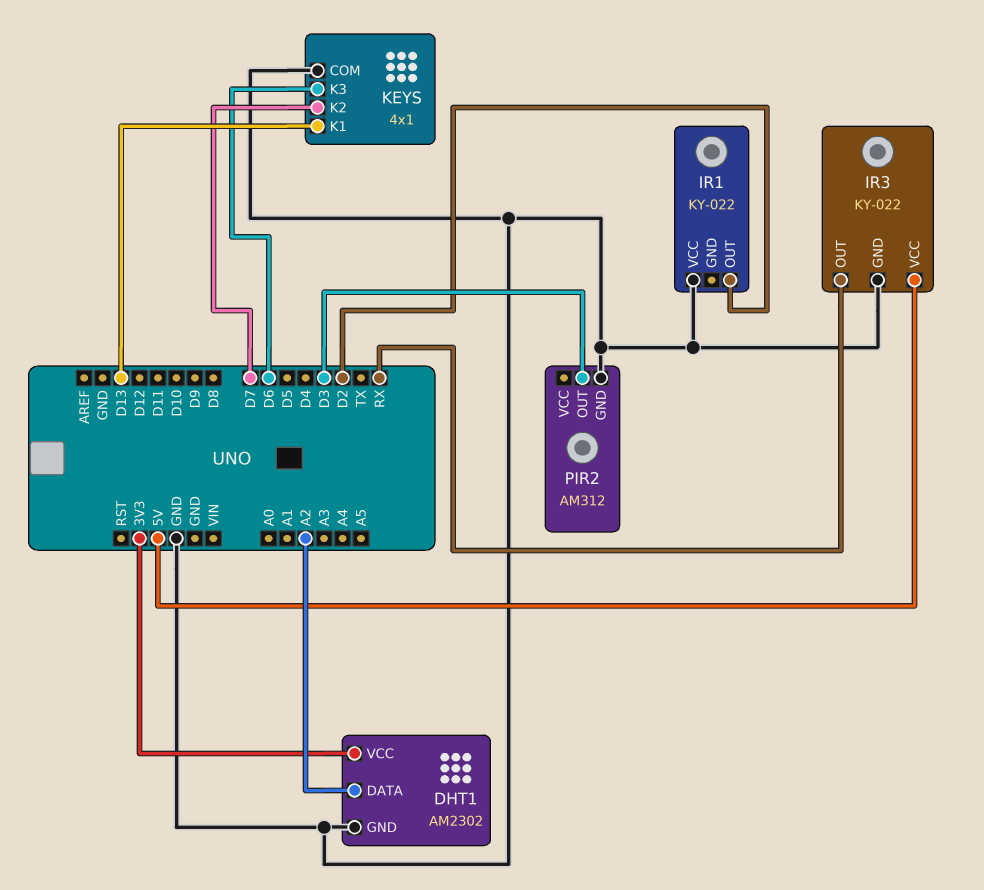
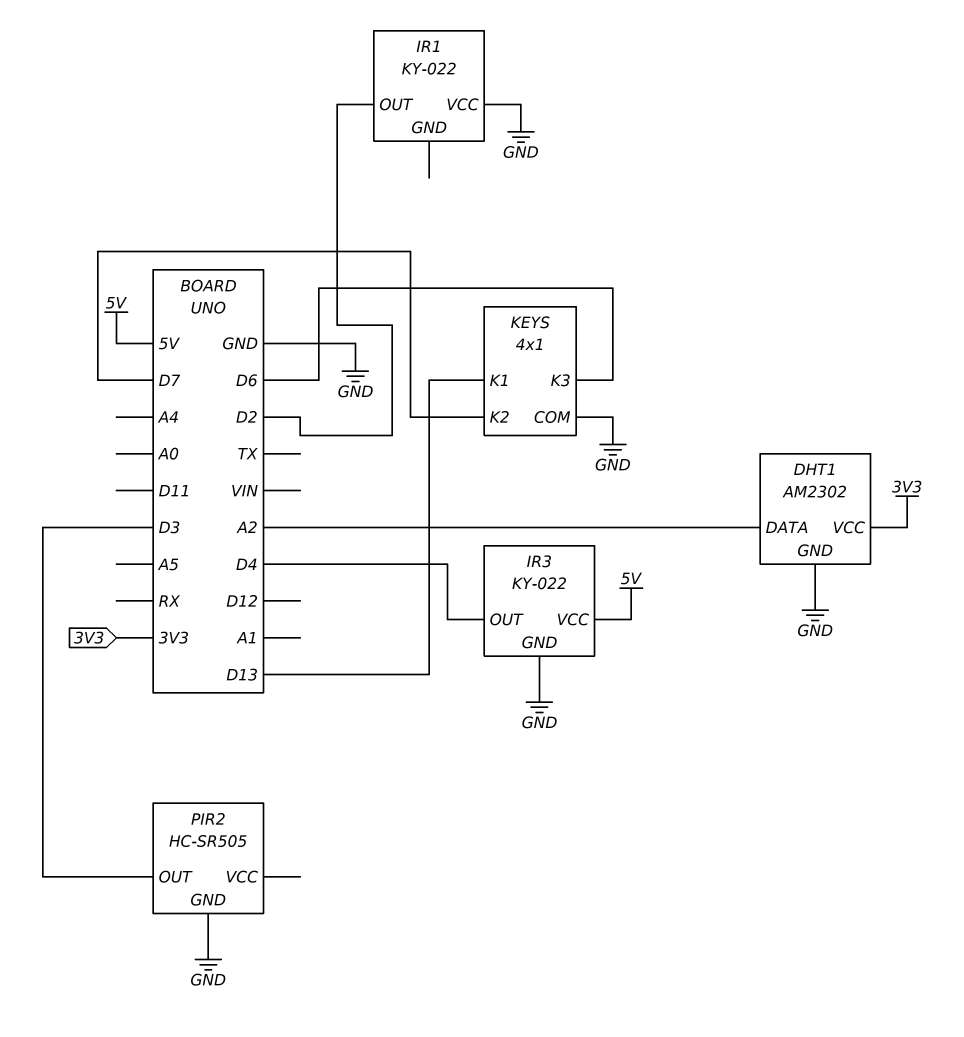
IR3 pin OUT: RX -> D4
PIR2: AM312 -> HC-SR505

